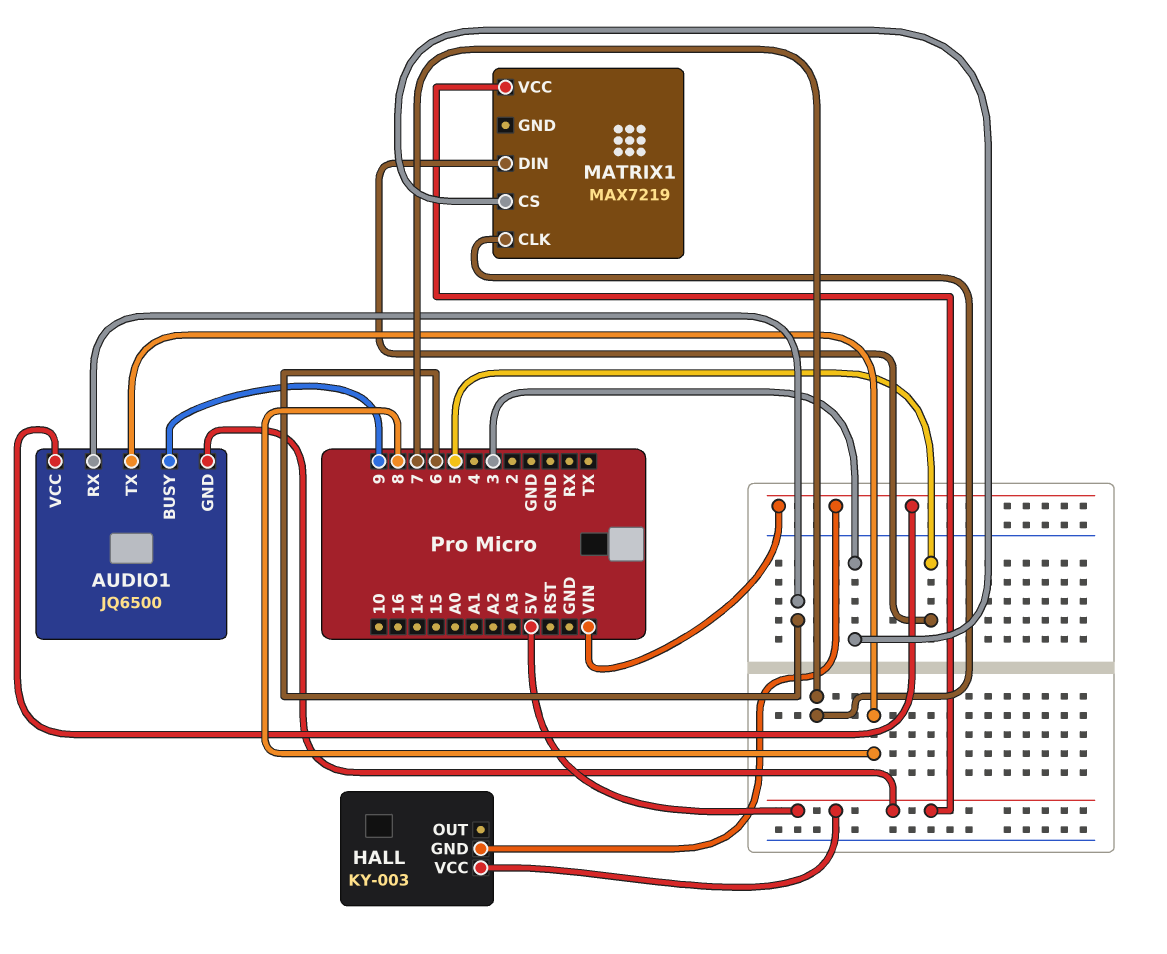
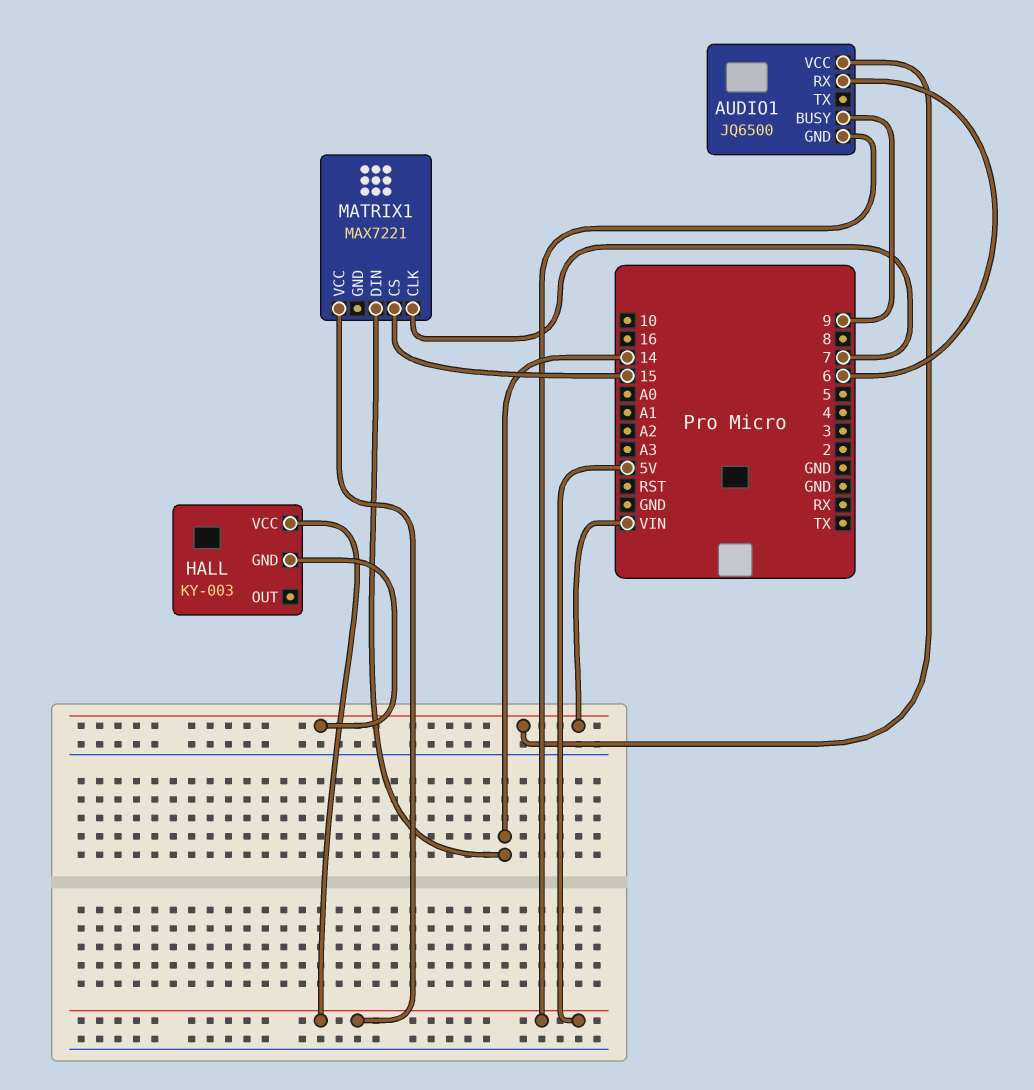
AUDIO1 pin TX: 8 -> none
MATRIX1: MAX7219 -> MAX7221
MATRIX1 pin CS: 3 -> 15
MATRIX1 pin DIN: 5 -> 14

